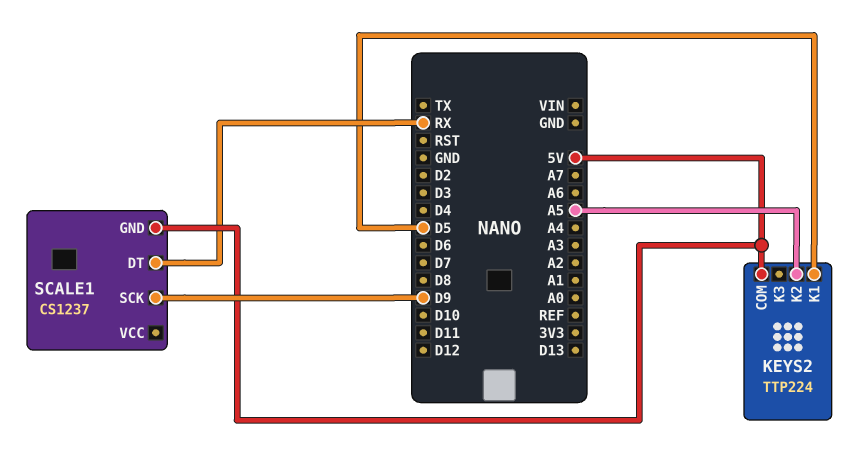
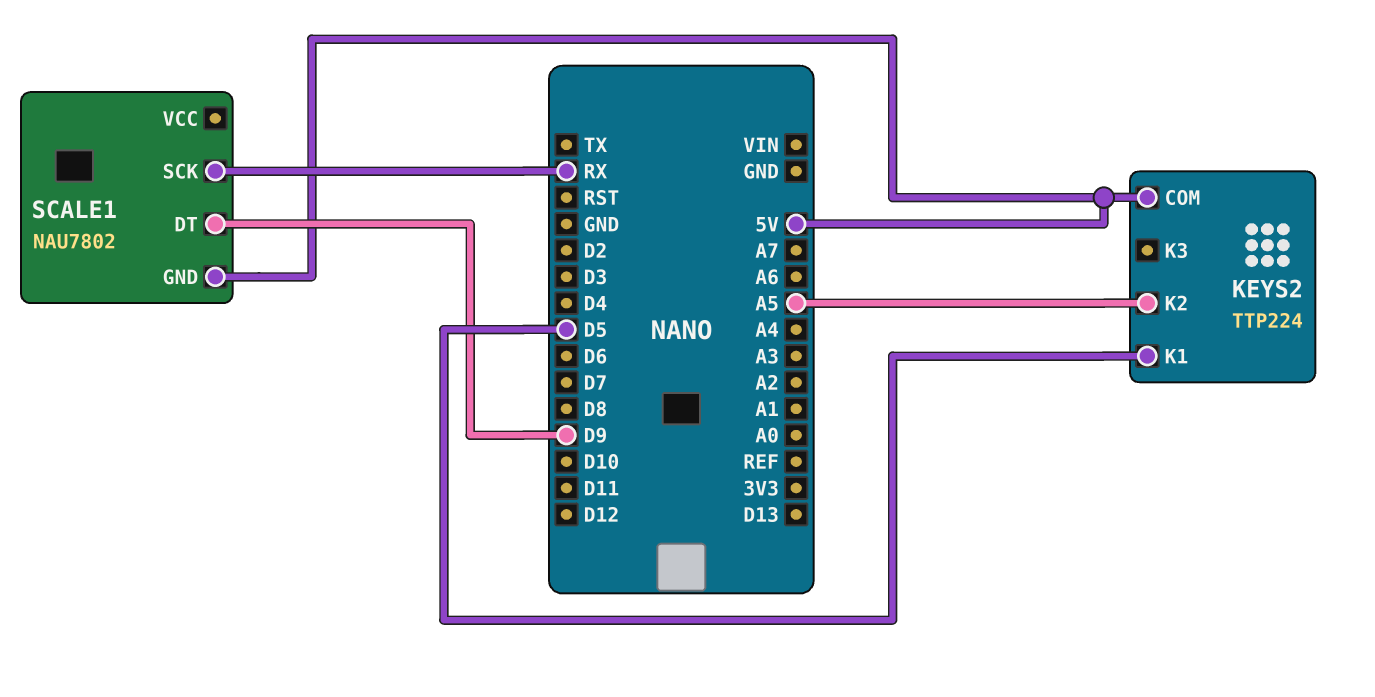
SCALE1: CS1237 -> NAU7802
SCALE1 pin DT: RX -> D9
SCALE1 pin SCK: D9 -> RX

